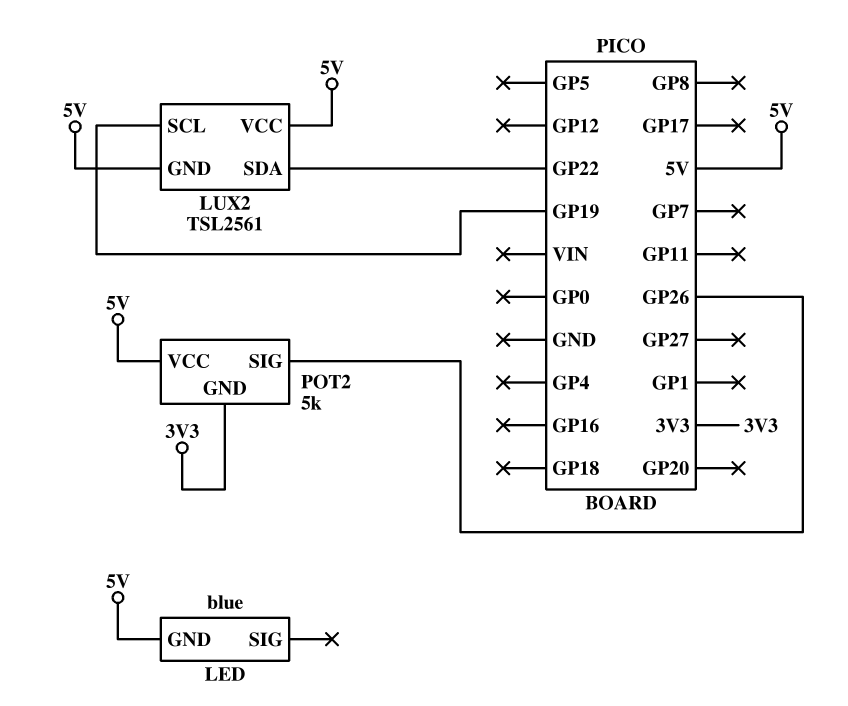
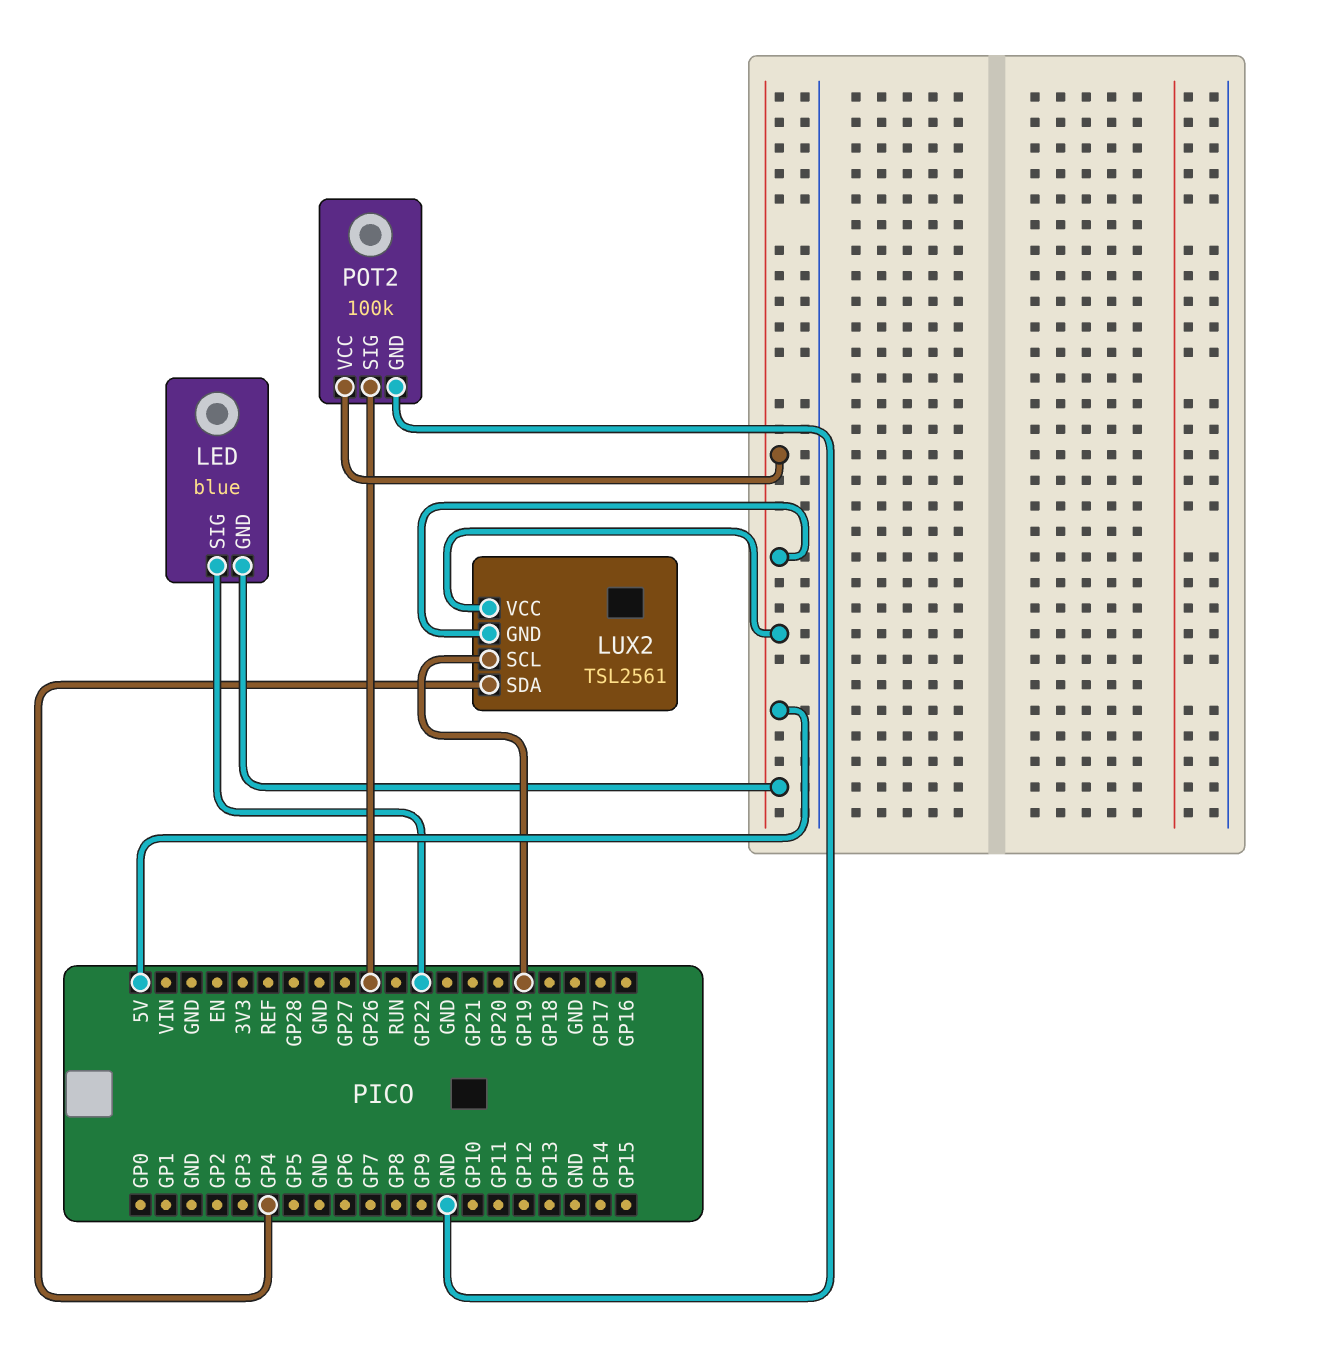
LED pin SIG: none -> GP22
LUX2 pin SDA: GP22 -> GP4
POT2: 5k -> 100k
POT2 pin GND: 3V3 -> GND

